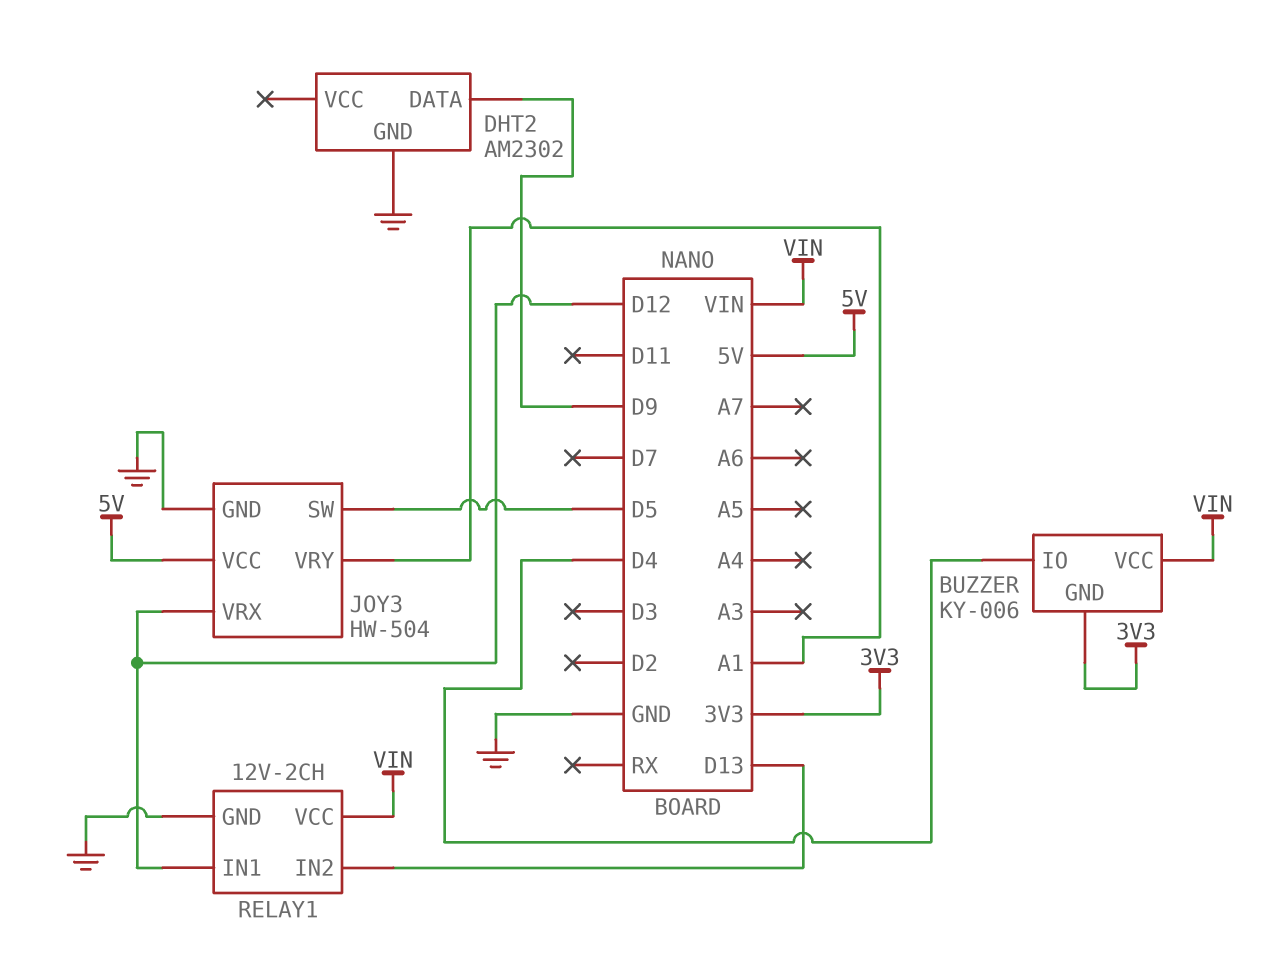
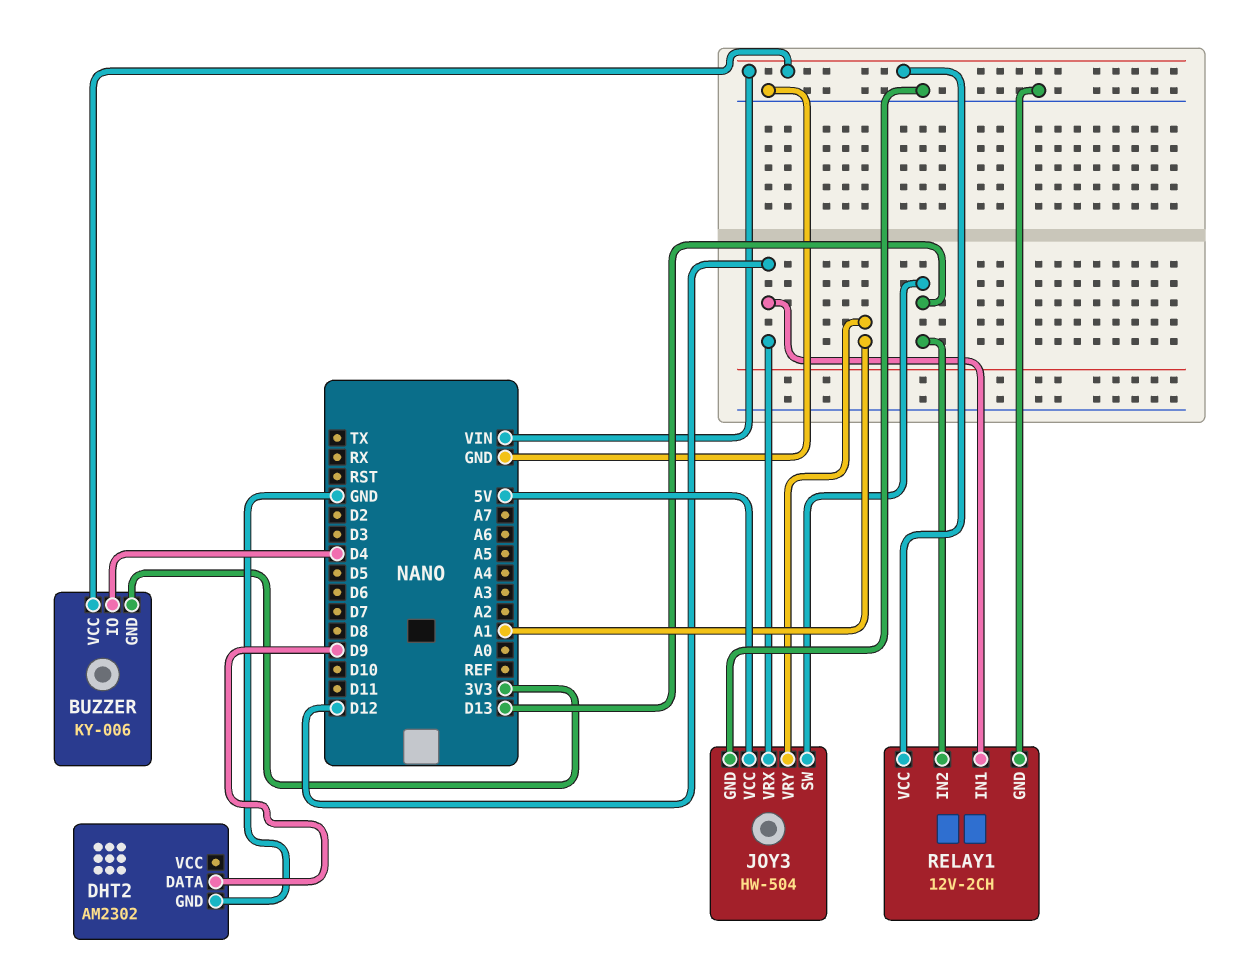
JOY3 pin SW: D5 -> D13

